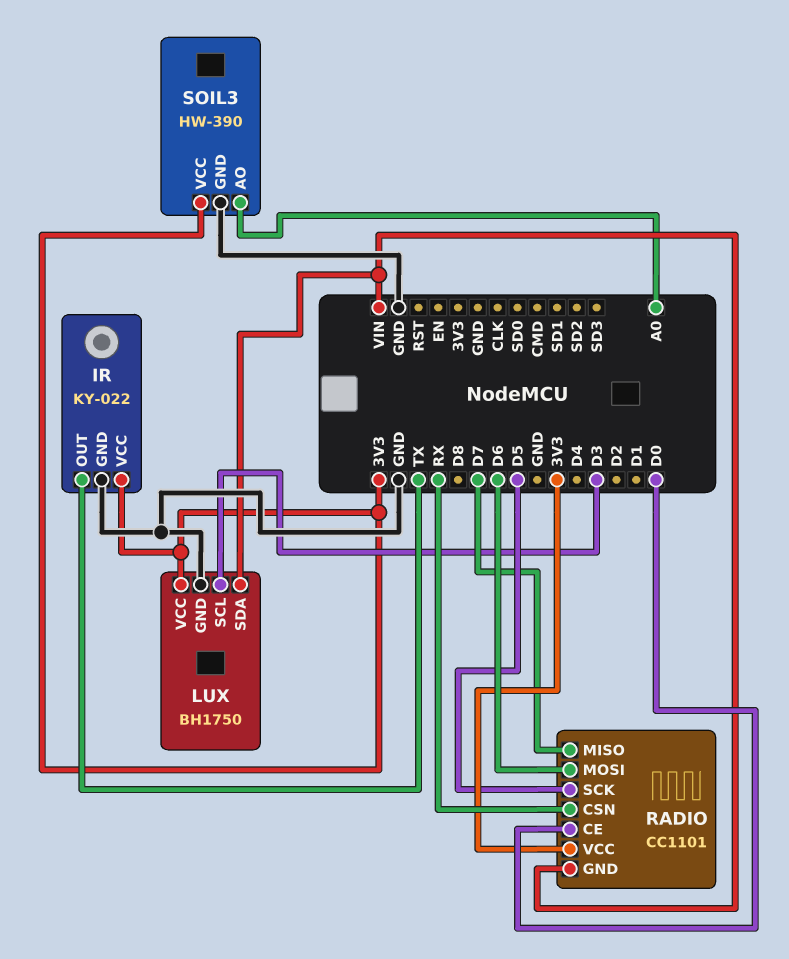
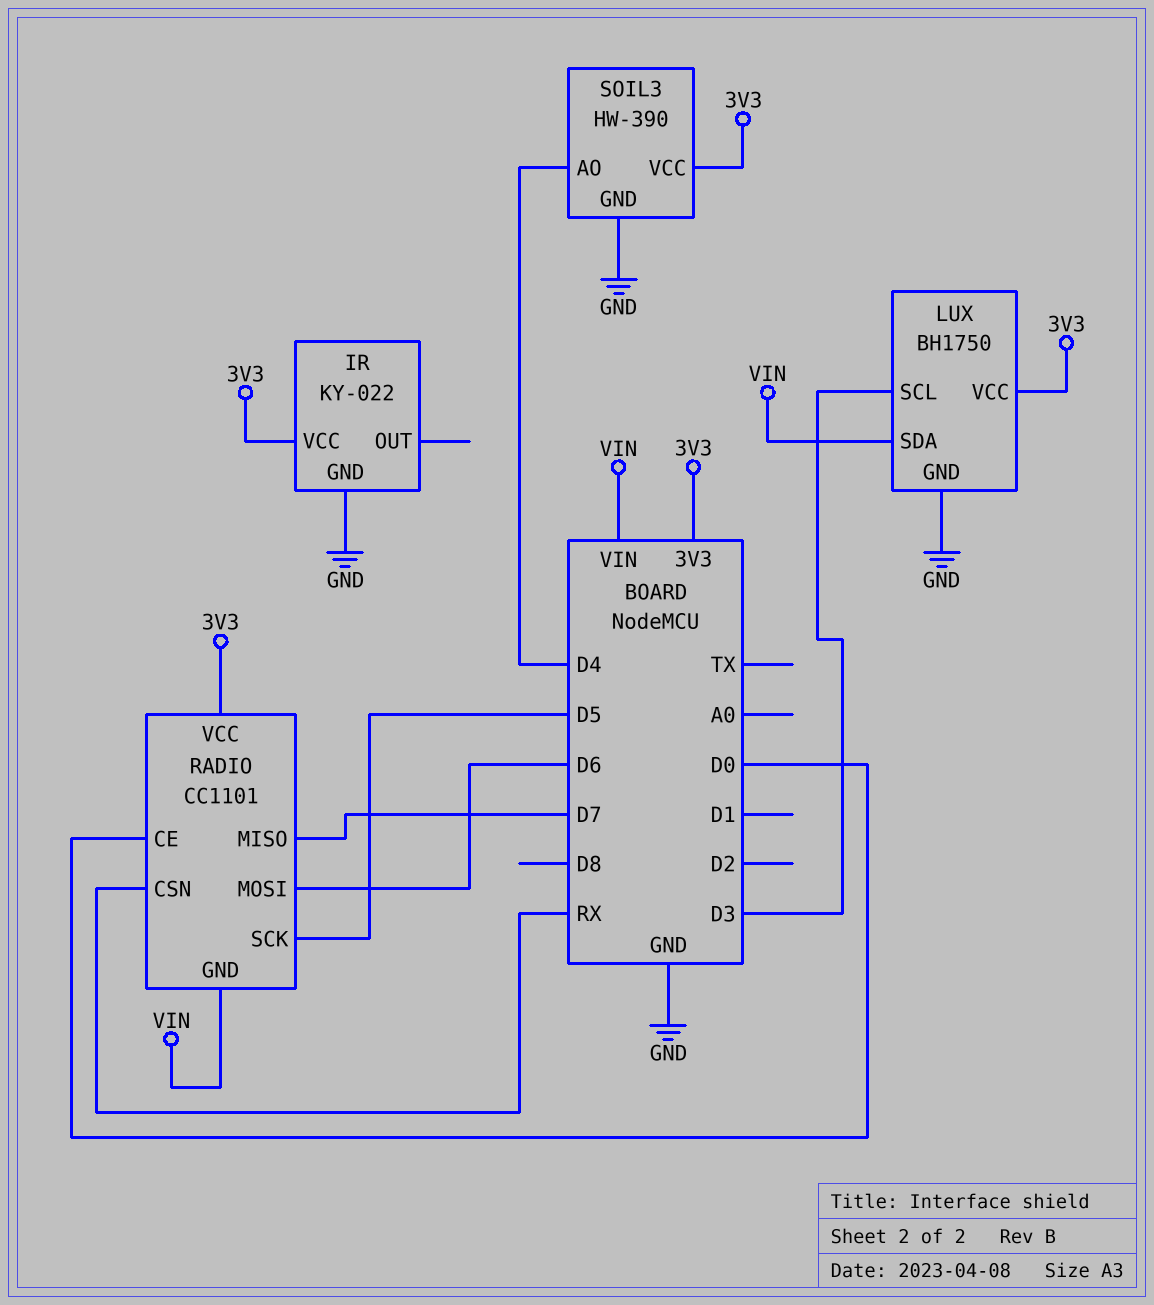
IR pin OUT: TX -> none
SOIL3 pin AO: A0 -> D4

